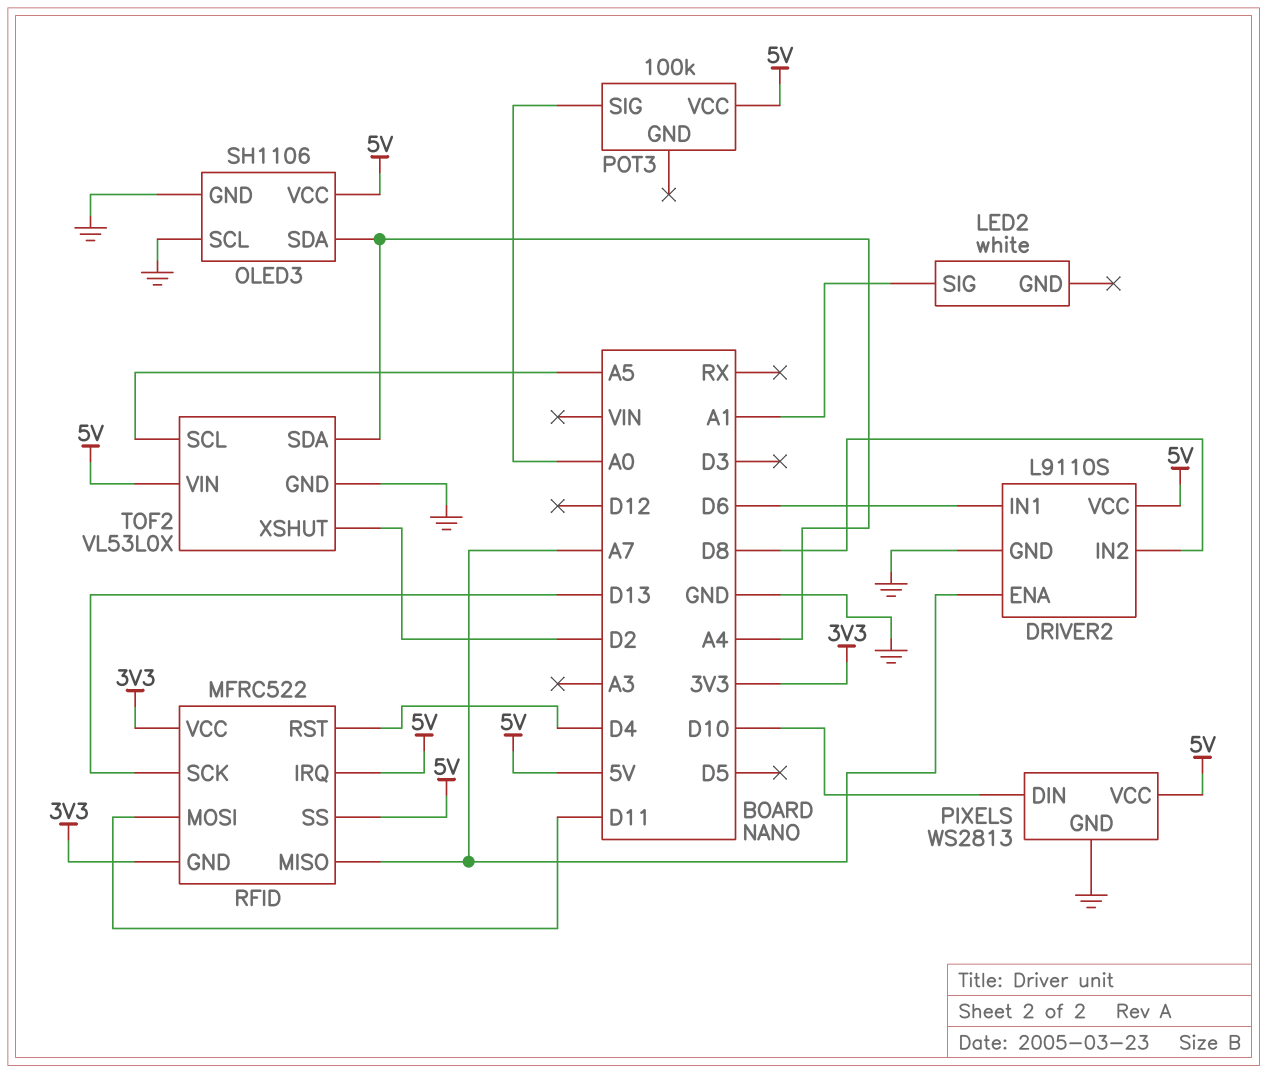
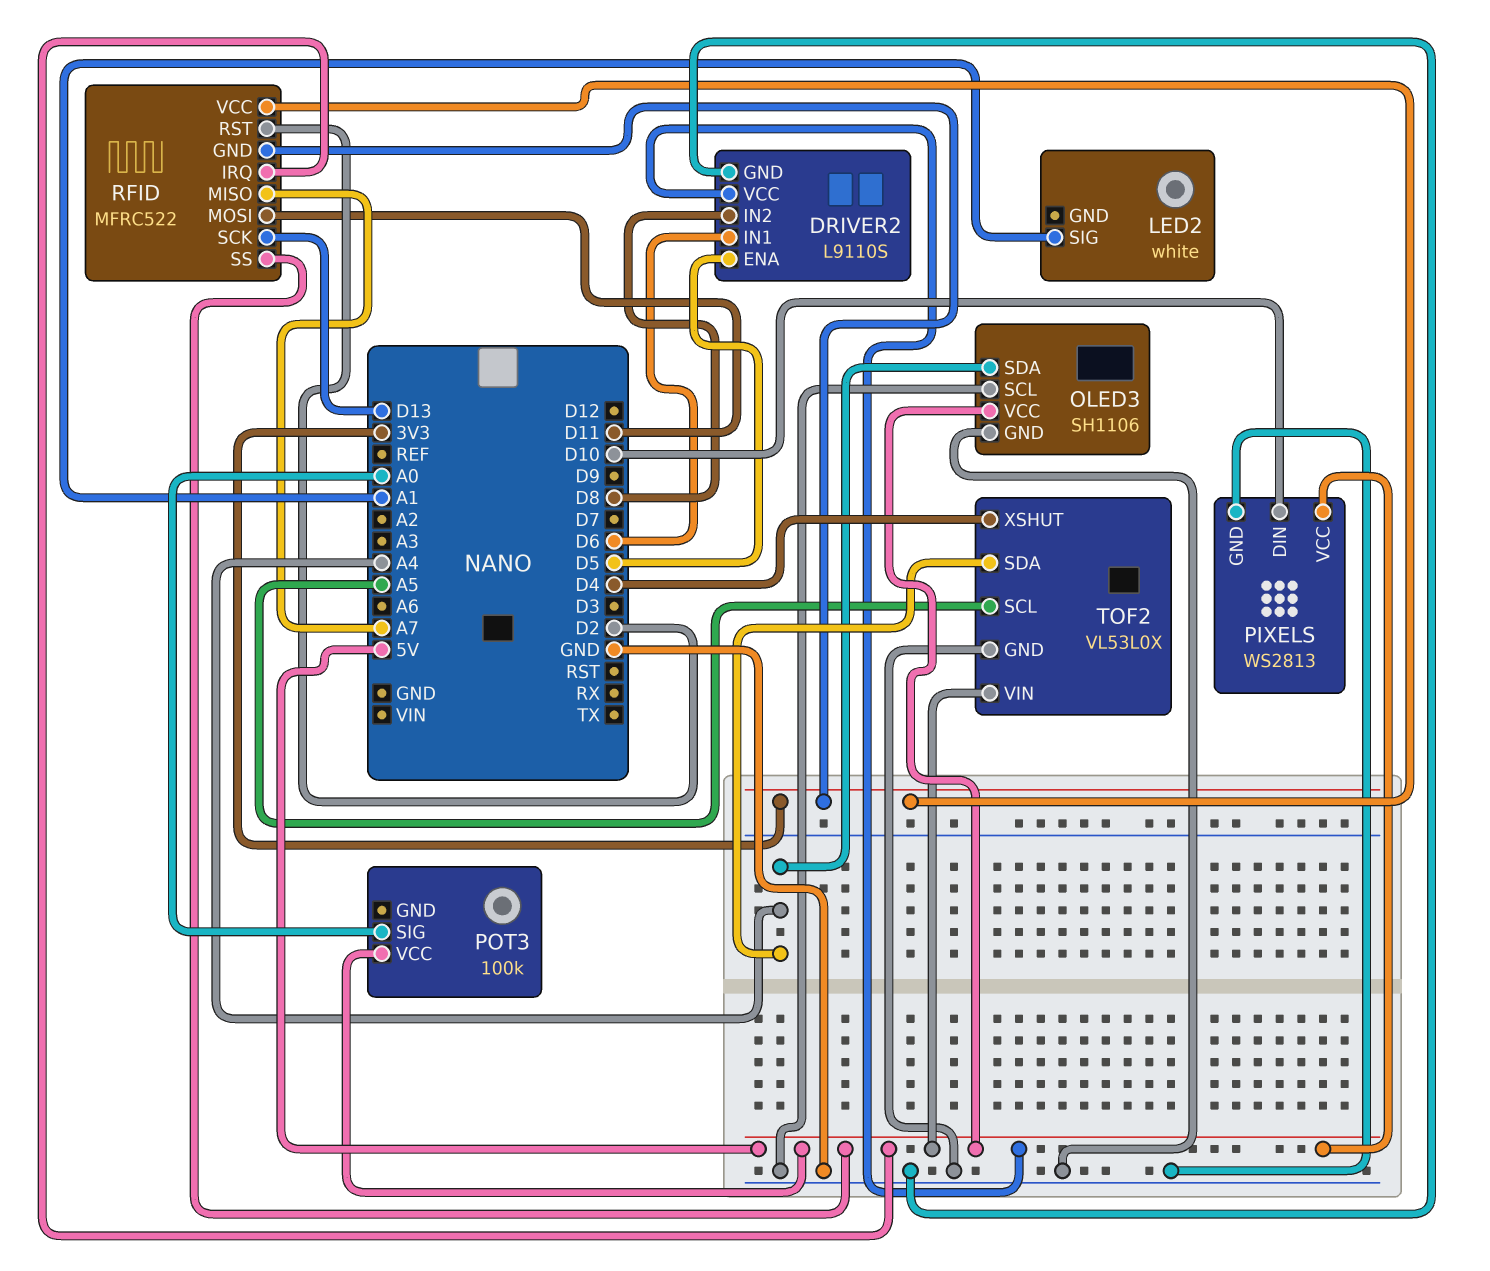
DRIVER2 pin ENA: A7 -> D5
RFID pin RST: D4 -> D2
TOF2 pin XSHUT: D2 -> D4

